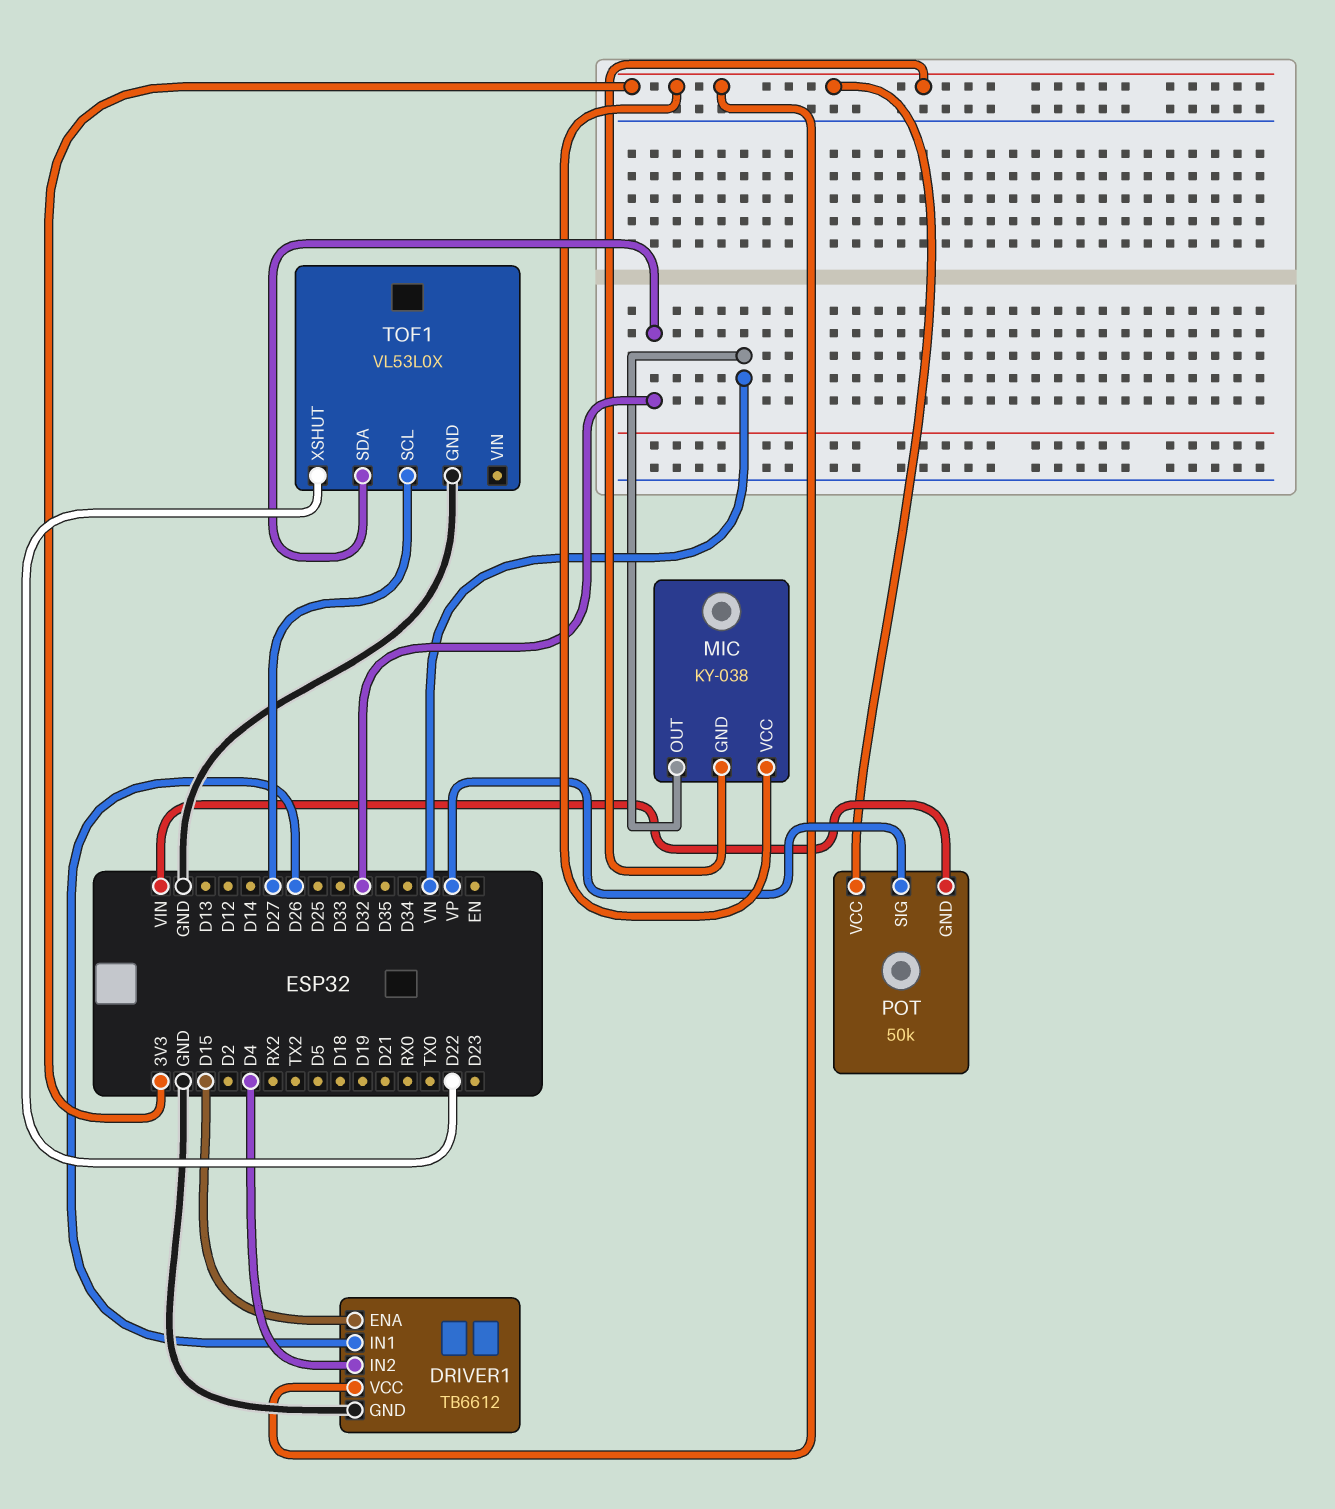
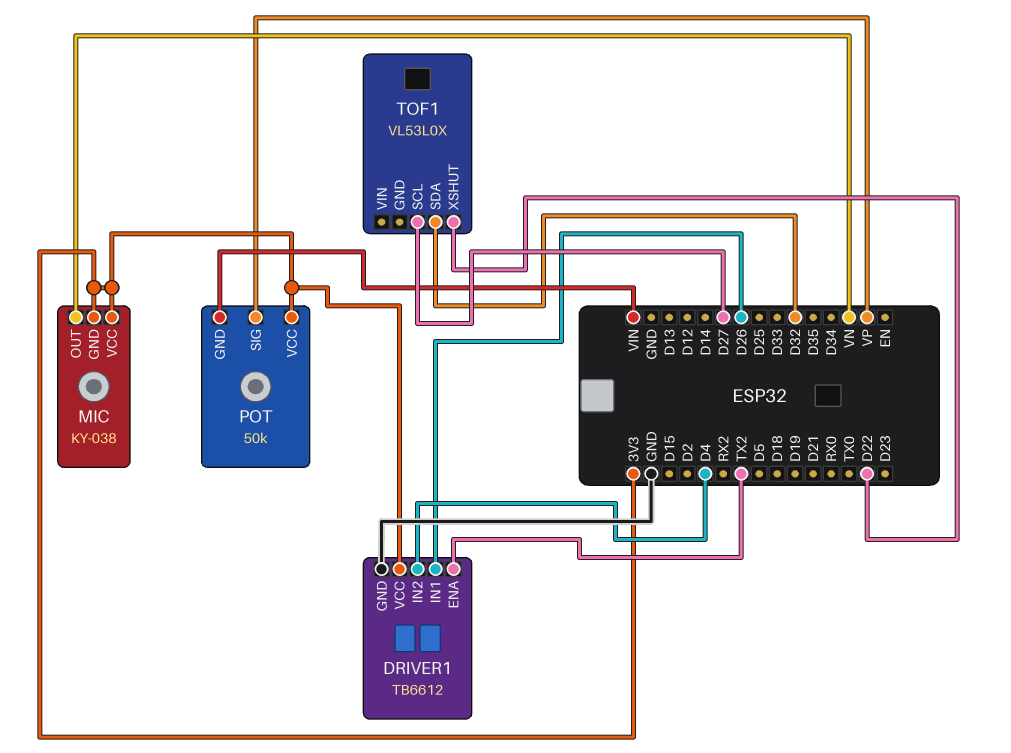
DRIVER1 pin ENA: D15 -> TX2
TOF1 pin GND: GND -> none

